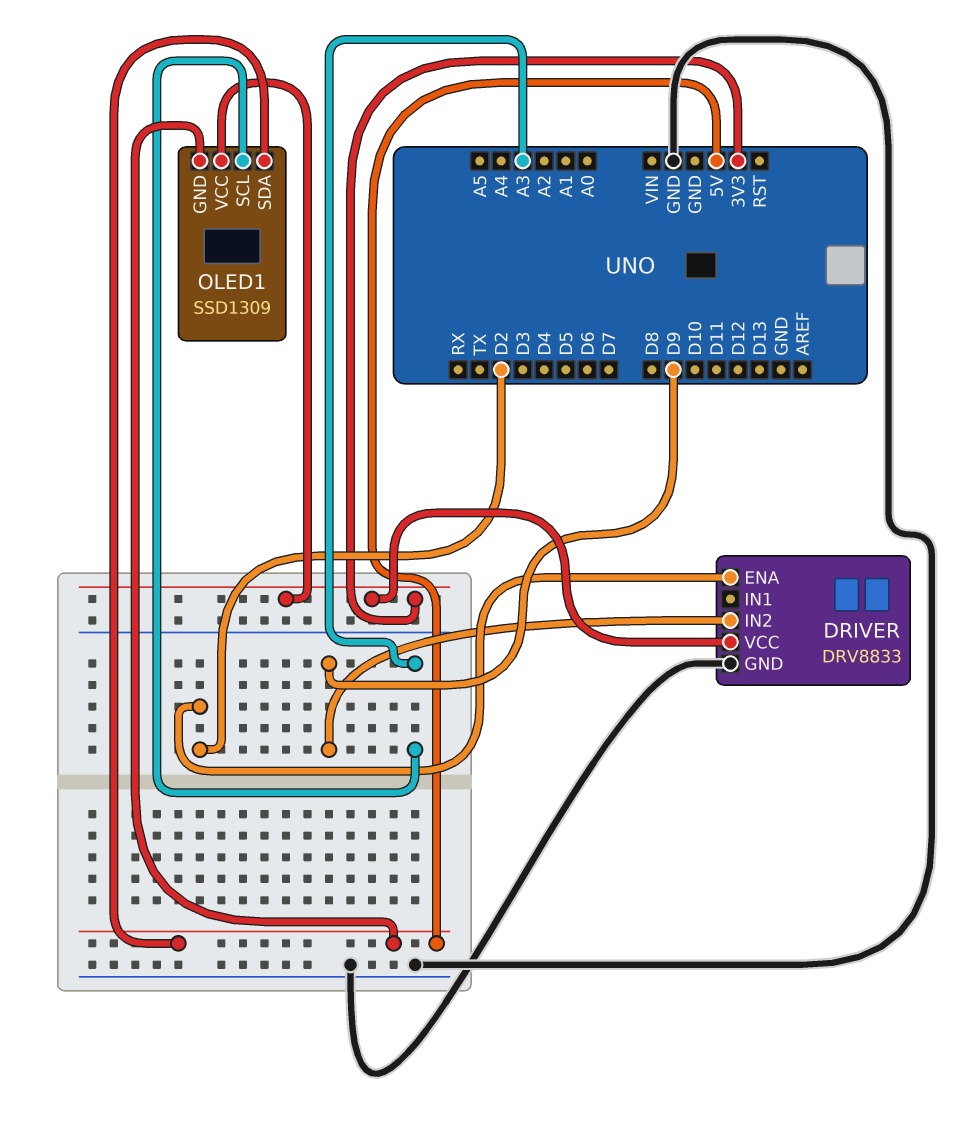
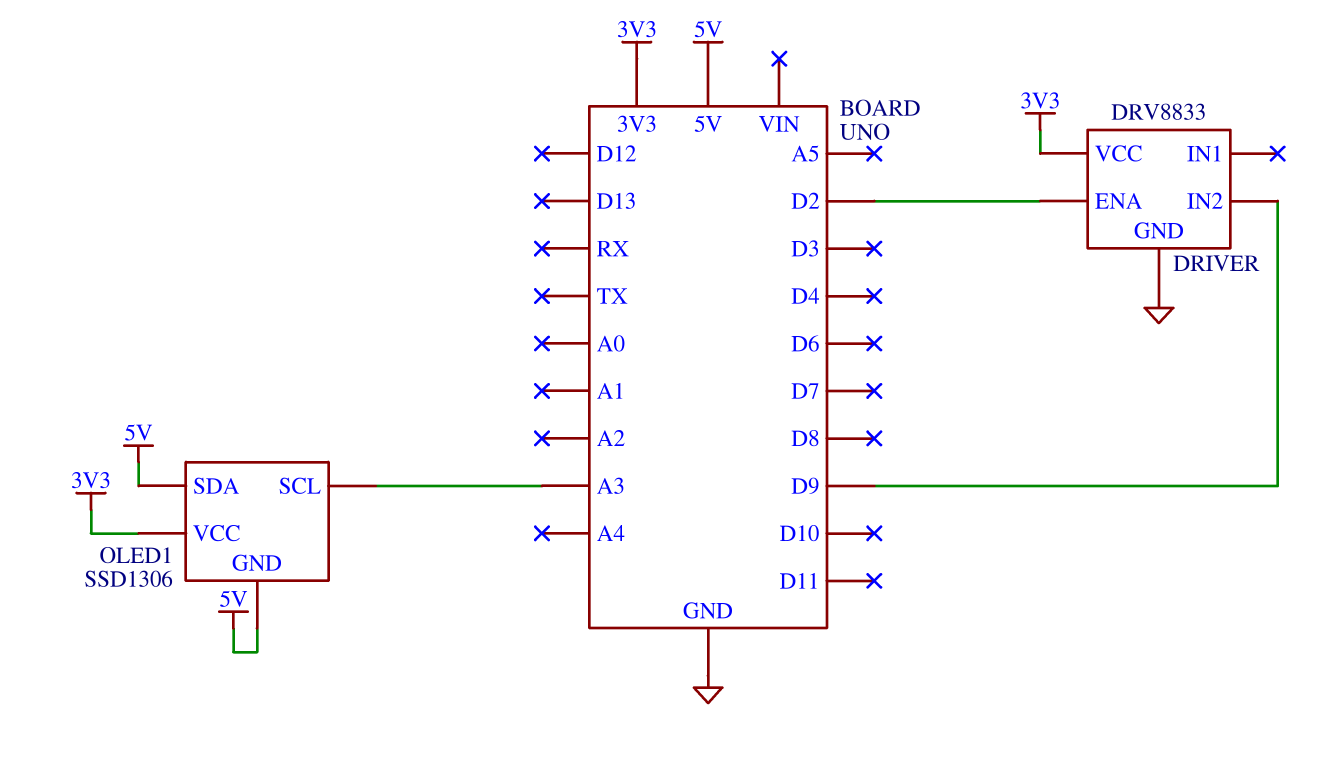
OLED1: SSD1309 -> SSD1306

